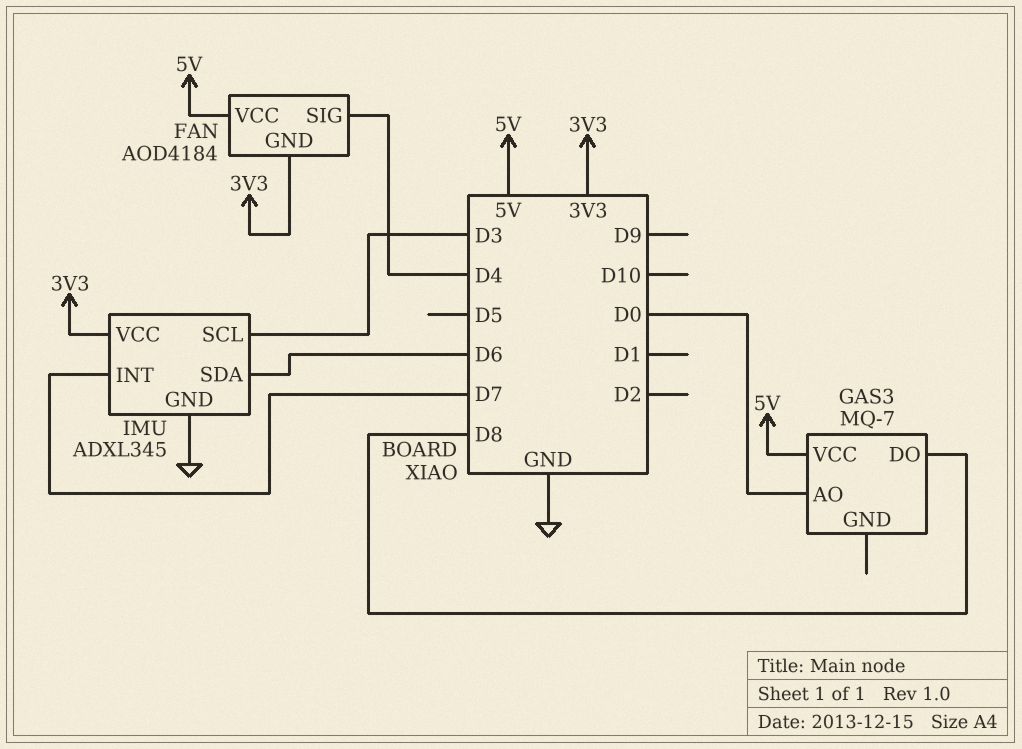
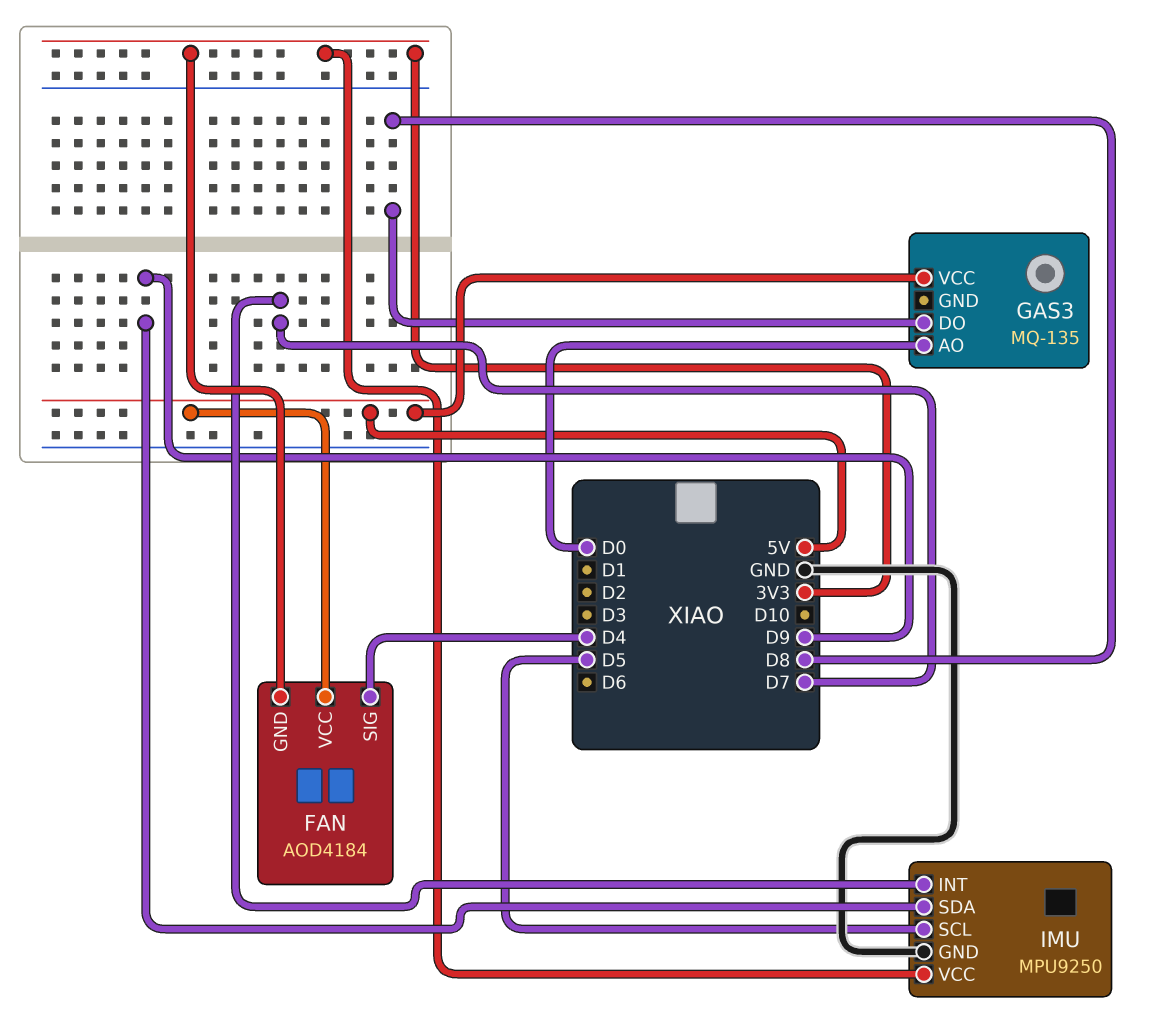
GAS3: MQ-7 -> MQ-135
IMU: ADXL345 -> MPU9250
IMU pin SCL: D3 -> D5
IMU pin SDA: D6 -> D9

